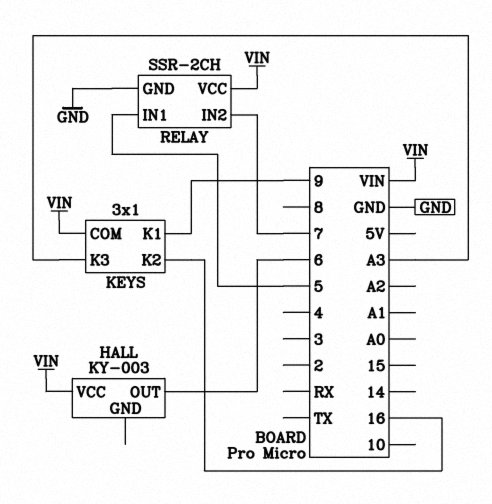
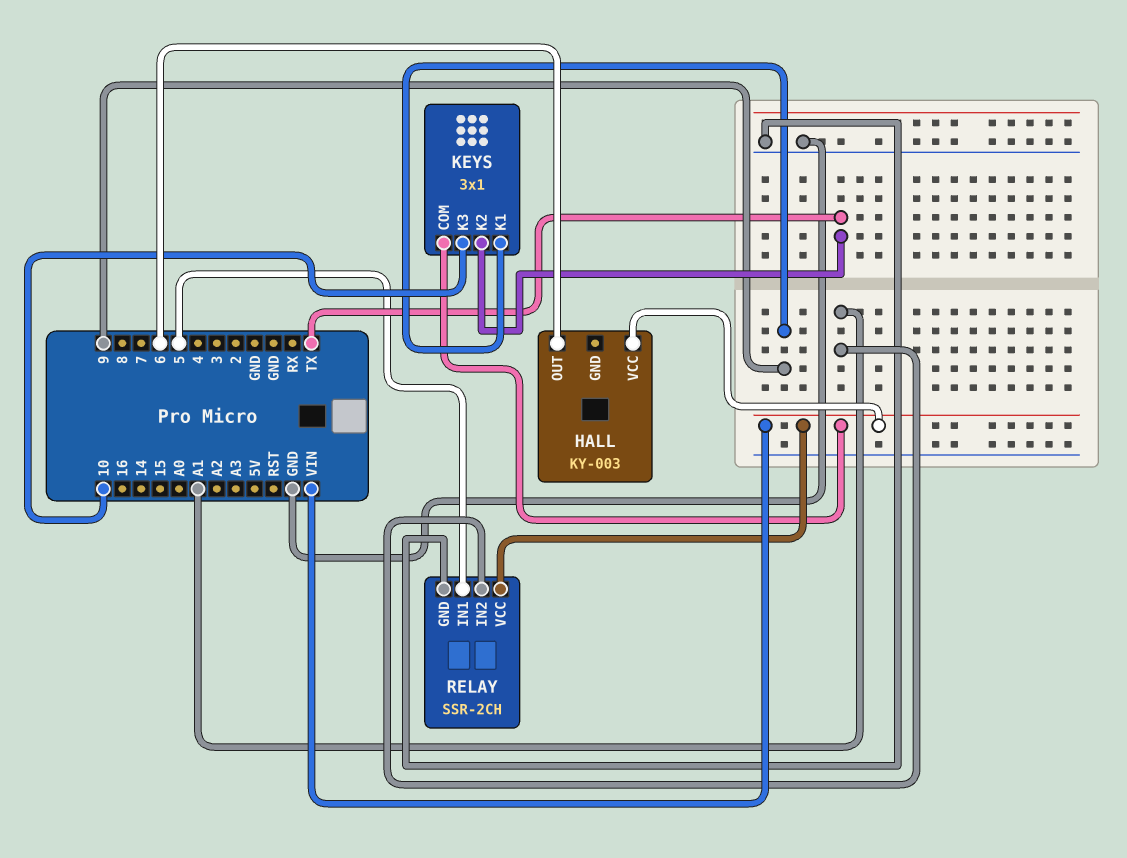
KEYS pin K2: 16 -> TX
KEYS pin K3: A3 -> 10
RELAY pin IN2: 7 -> A1

